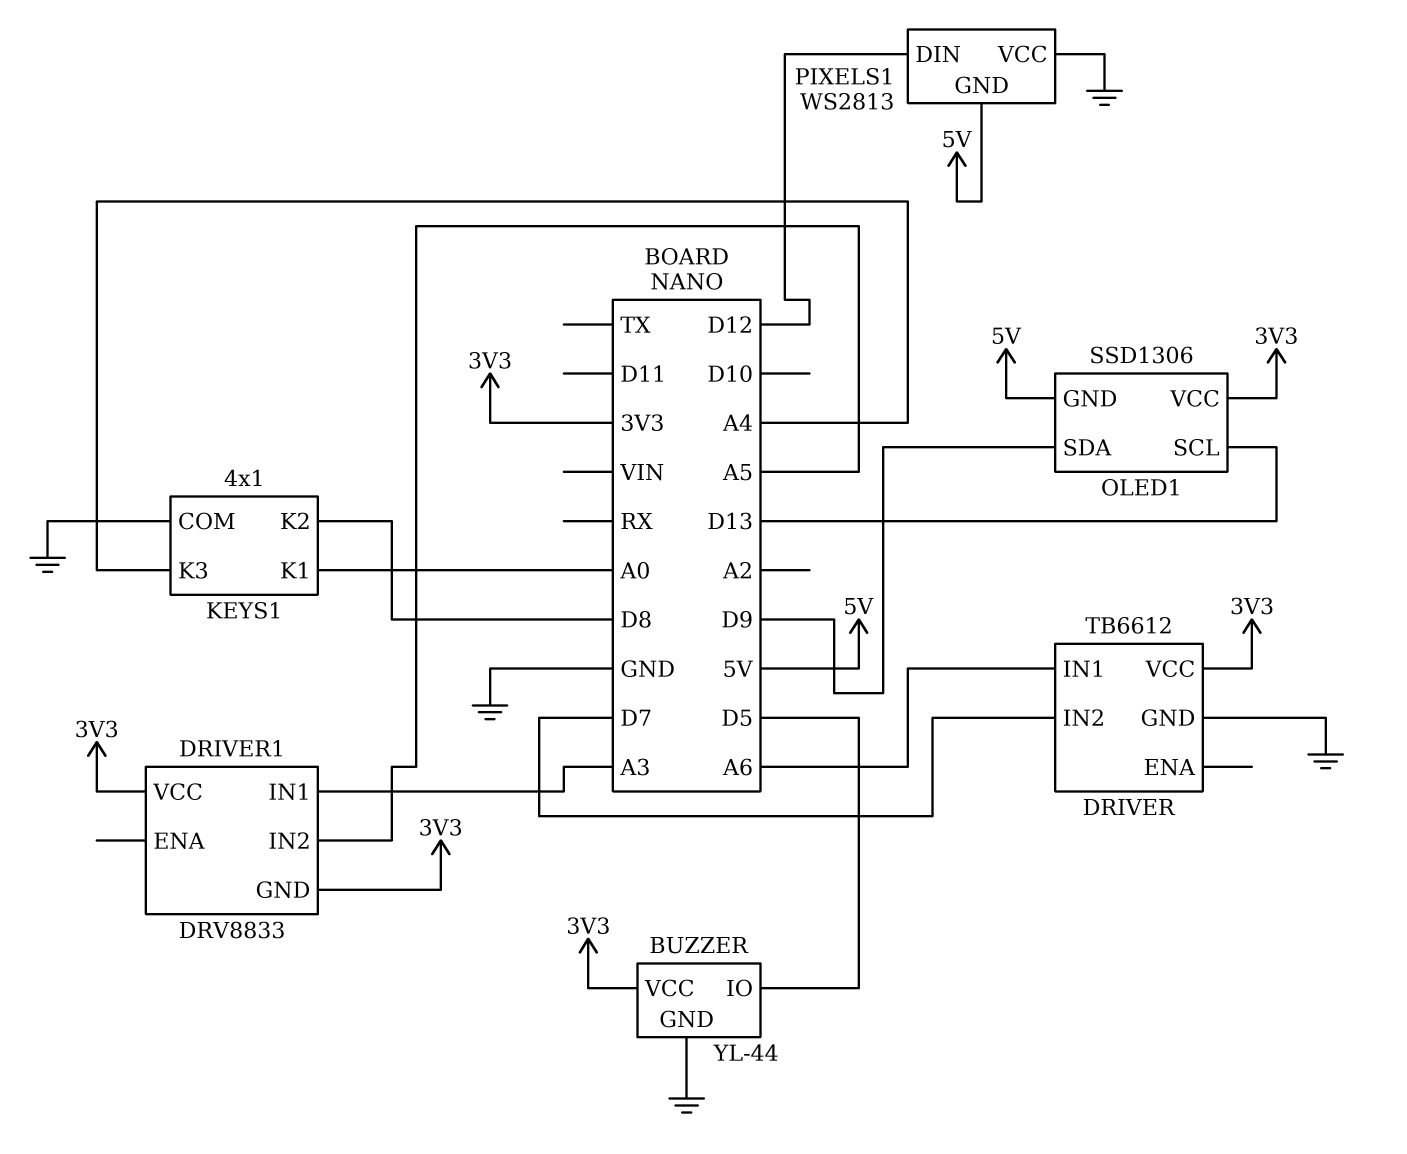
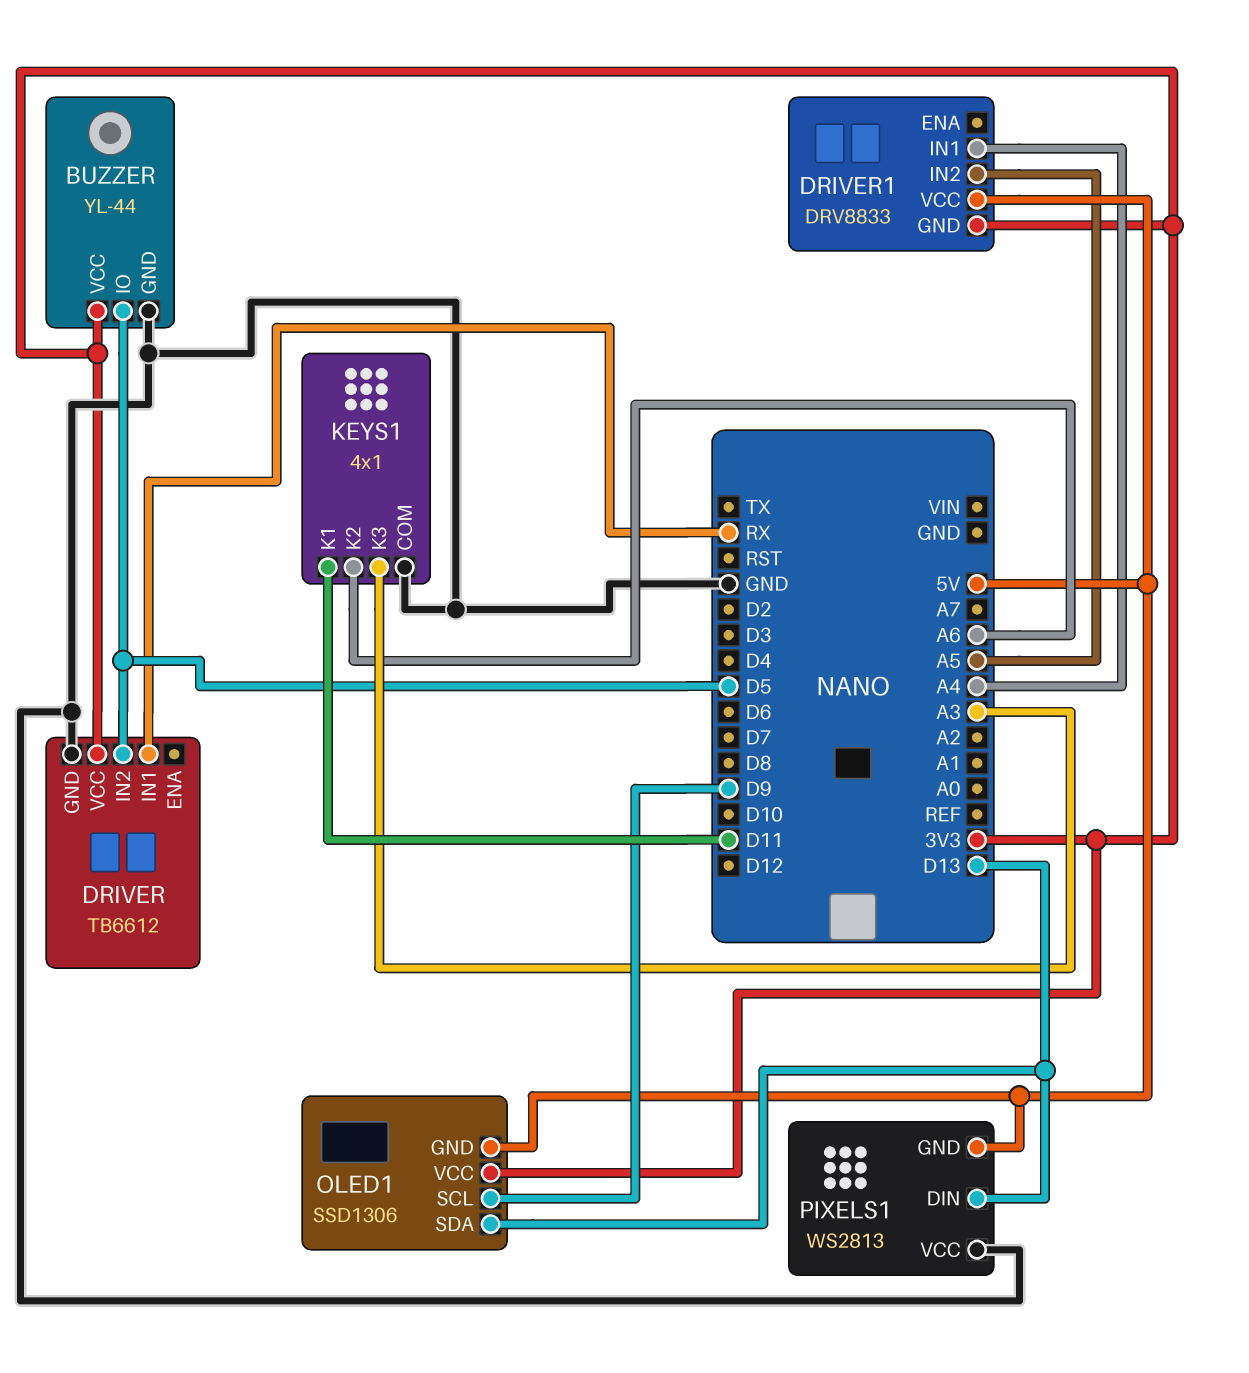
DRIVER pin IN1: A6 -> RX
DRIVER pin IN2: D7 -> D5
DRIVER1 pin IN1: A3 -> A4
DRIVER1 pin VCC: 3V3 -> 5V
KEYS1 pin K1: A0 -> D11
KEYS1 pin K2: D8 -> A6
KEYS1 pin K3: A4 -> A3
OLED1 pin SCL: D13 -> D9
OLED1 pin SDA: D9 -> D13
PIXELS1 pin DIN: D12 -> D13

